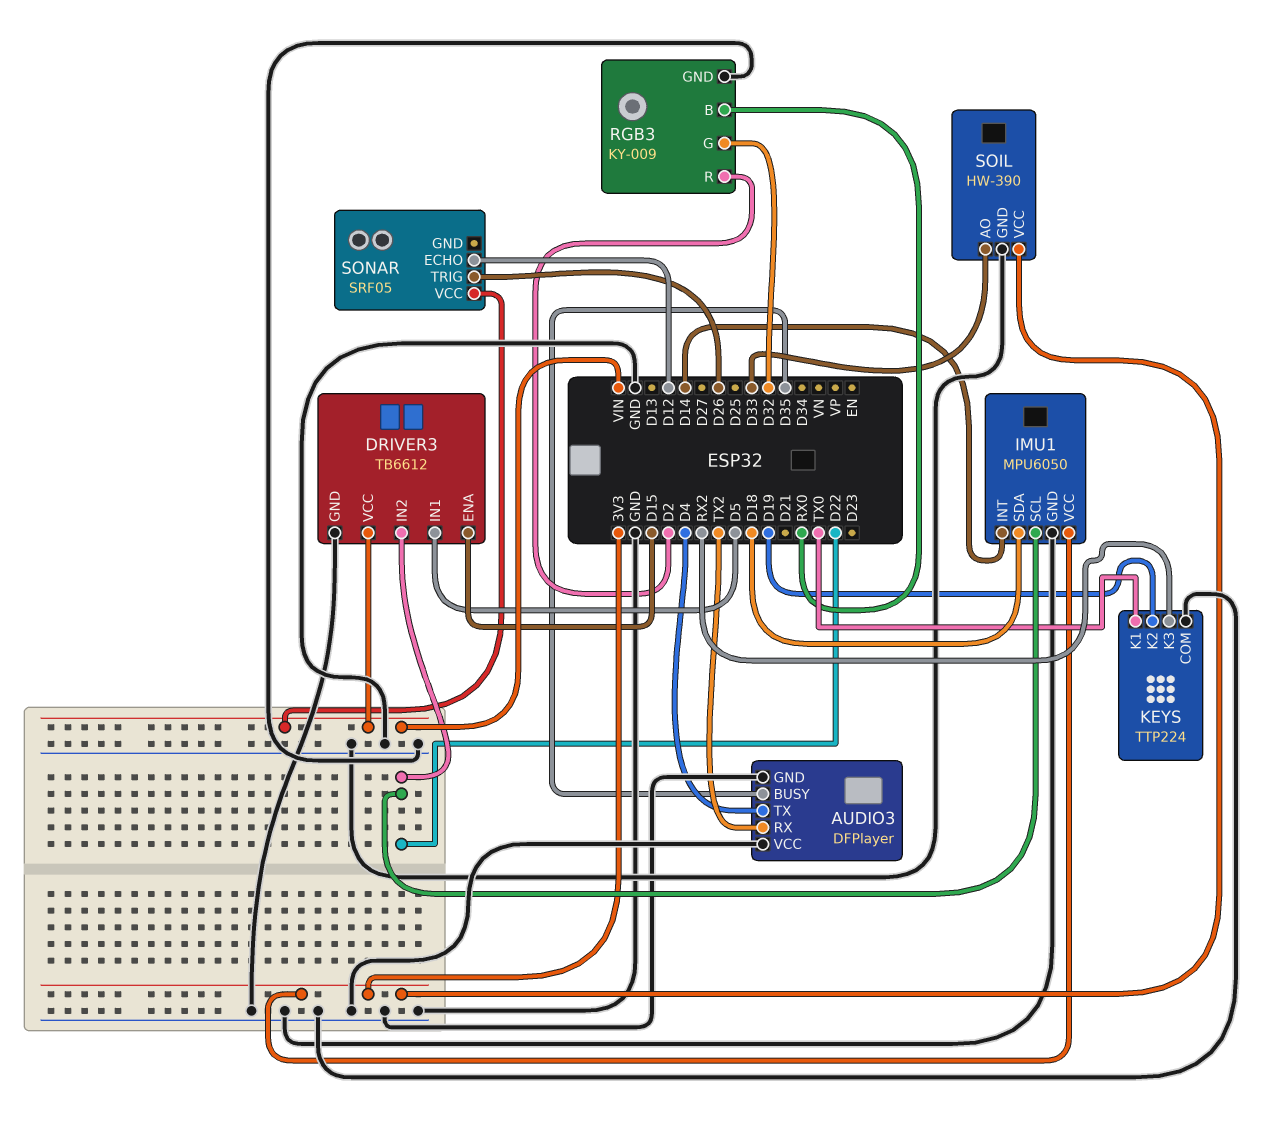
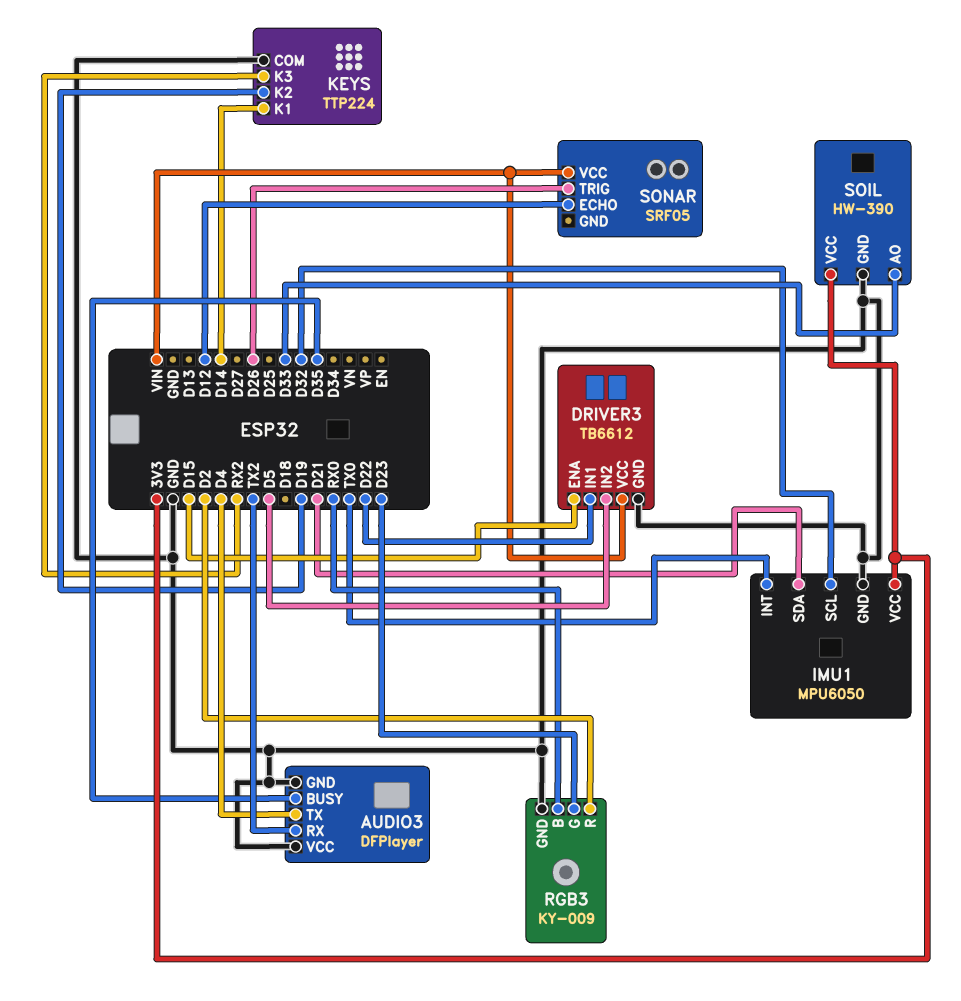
DRIVER3 pin IN1: D5 -> D22
DRIVER3 pin IN2: D22 -> D5
IMU1 pin INT: D14 -> TX0
IMU1 pin SCL: D22 -> D32
IMU1 pin SDA: D18 -> D21
KEYS pin K1: TX0 -> D14
RGB3 pin G: D32 -> D23

